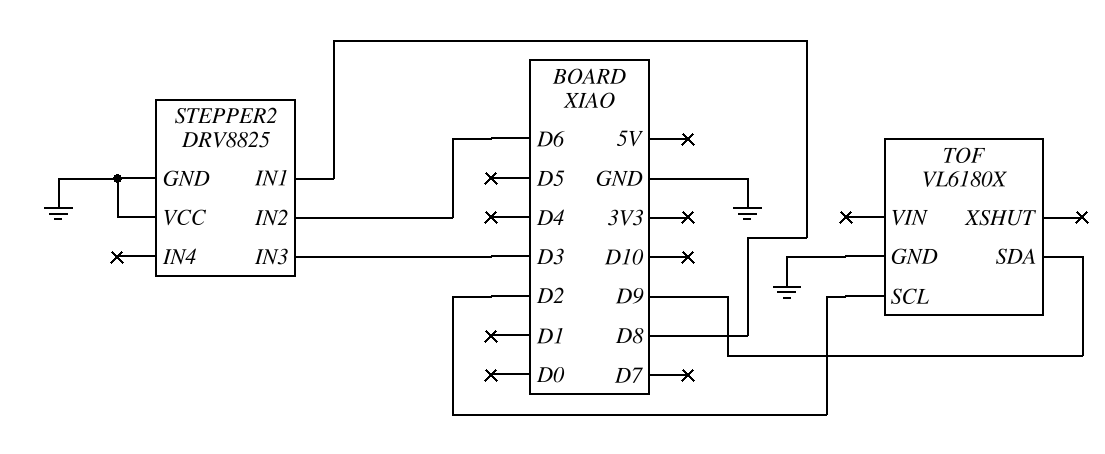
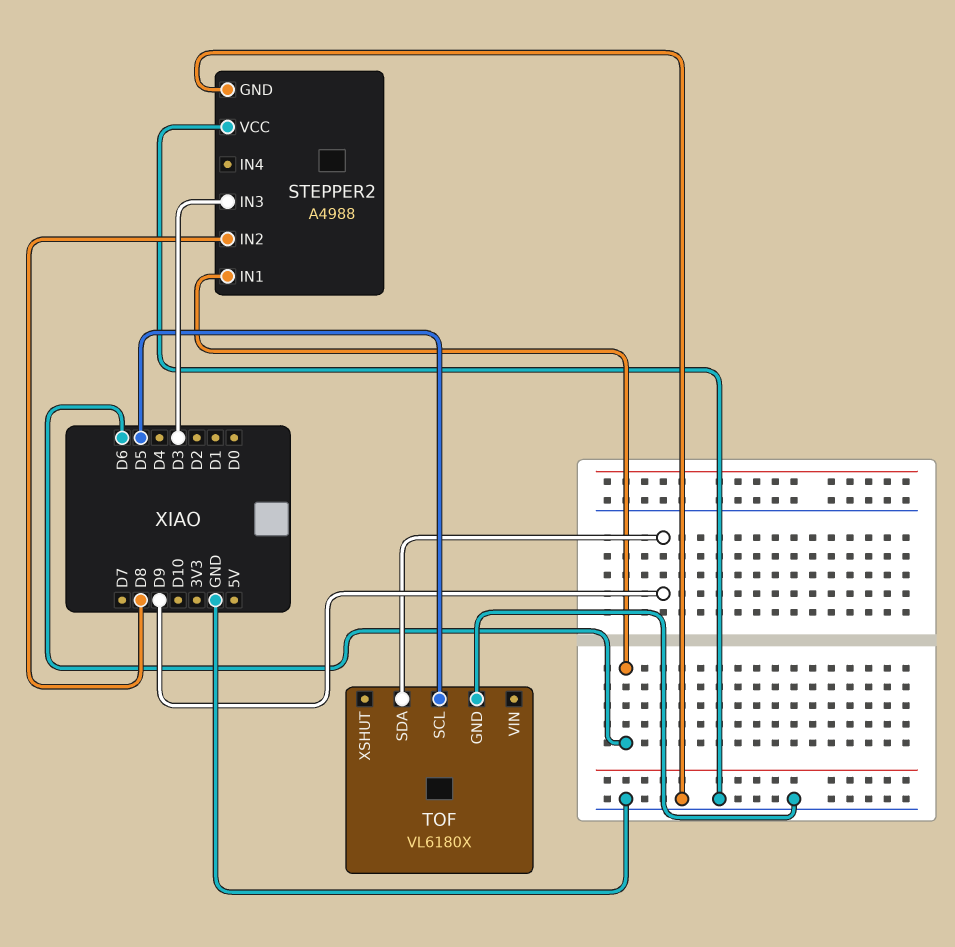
STEPPER2: DRV8825 -> A4988
STEPPER2 pin IN1: D8 -> D6
STEPPER2 pin IN2: D6 -> D8
TOF pin SCL: D2 -> D5

